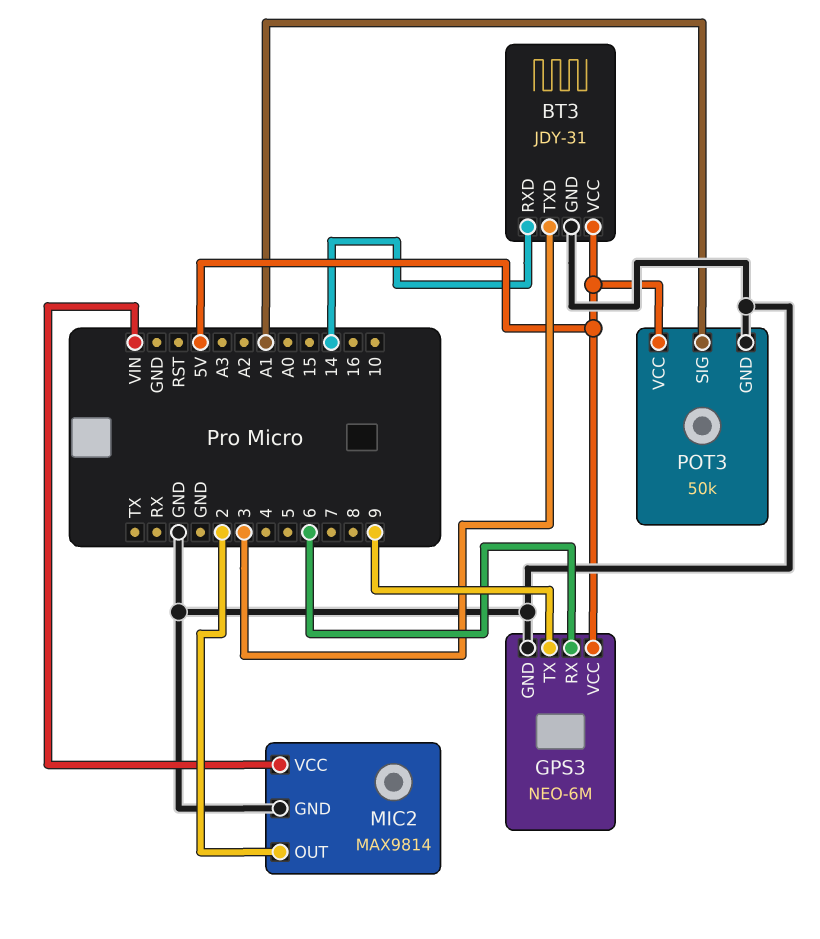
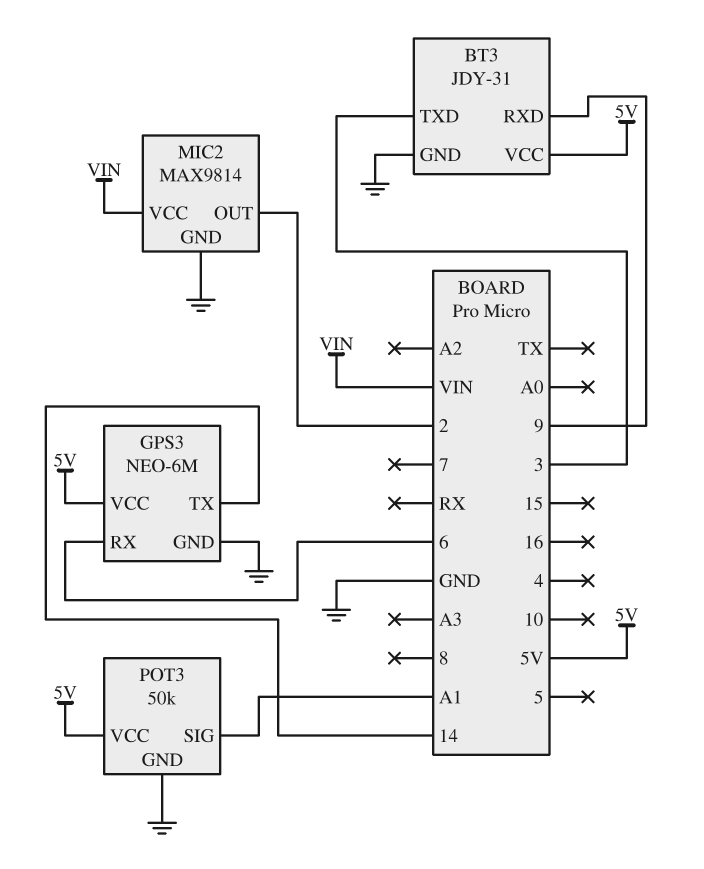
BT3 pin RXD: 14 -> 9
GPS3 pin TX: 9 -> 14

